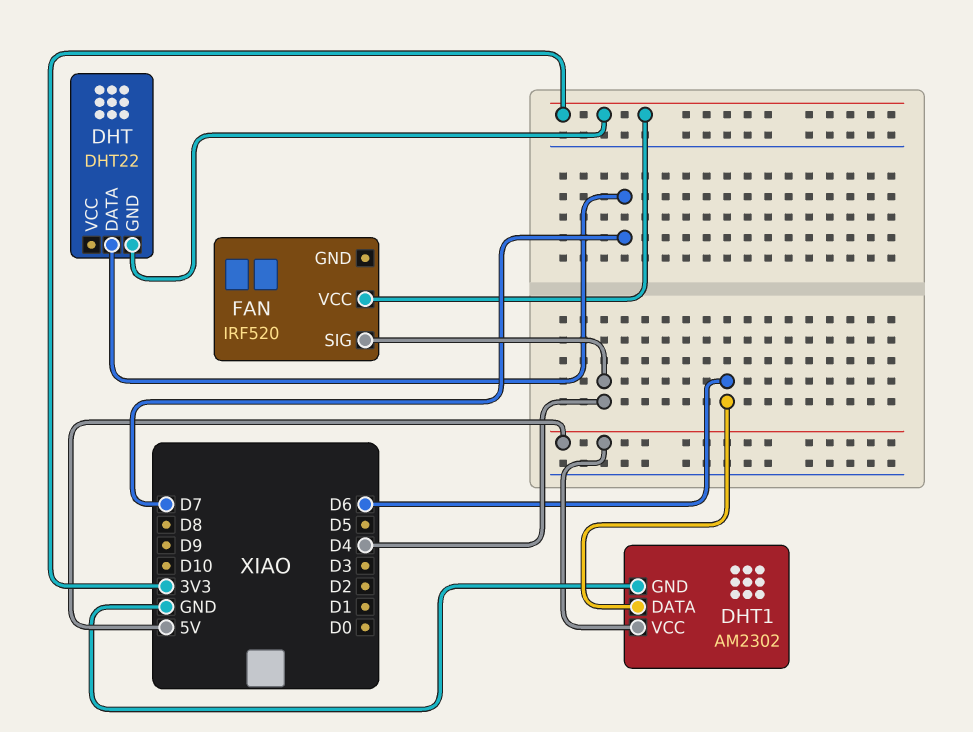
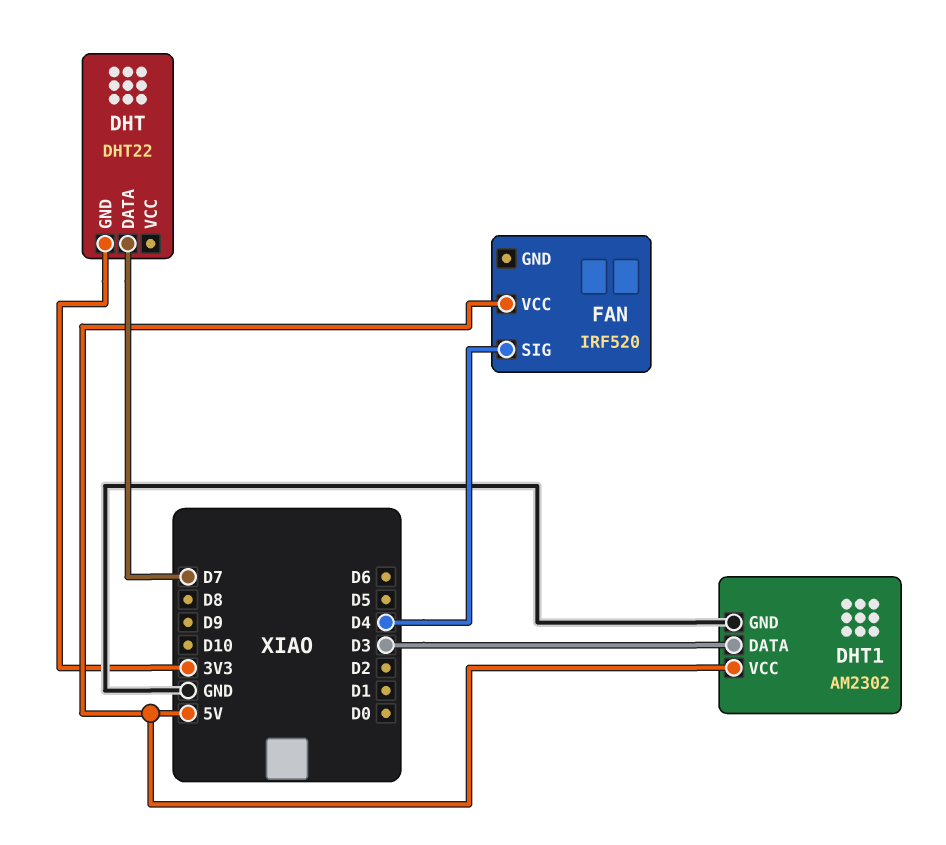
DHT1 pin DATA: D6 -> D3
FAN pin VCC: 3V3 -> 5V

